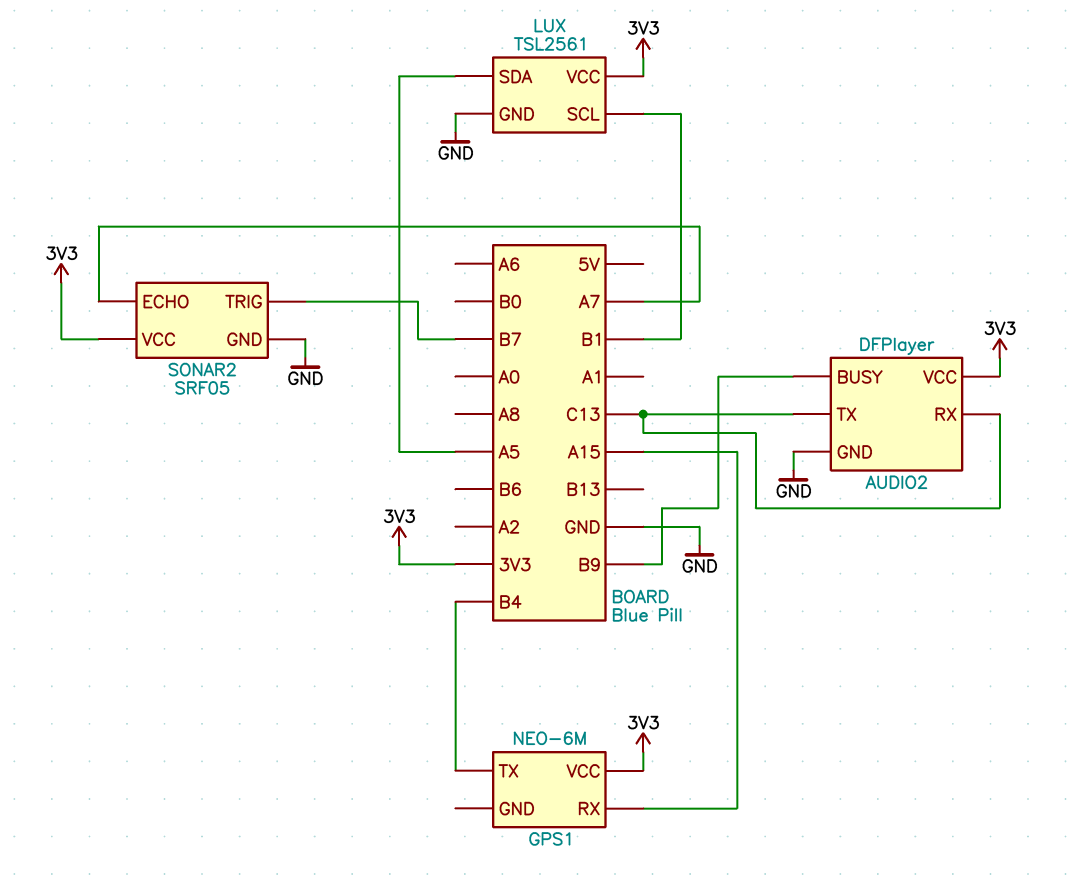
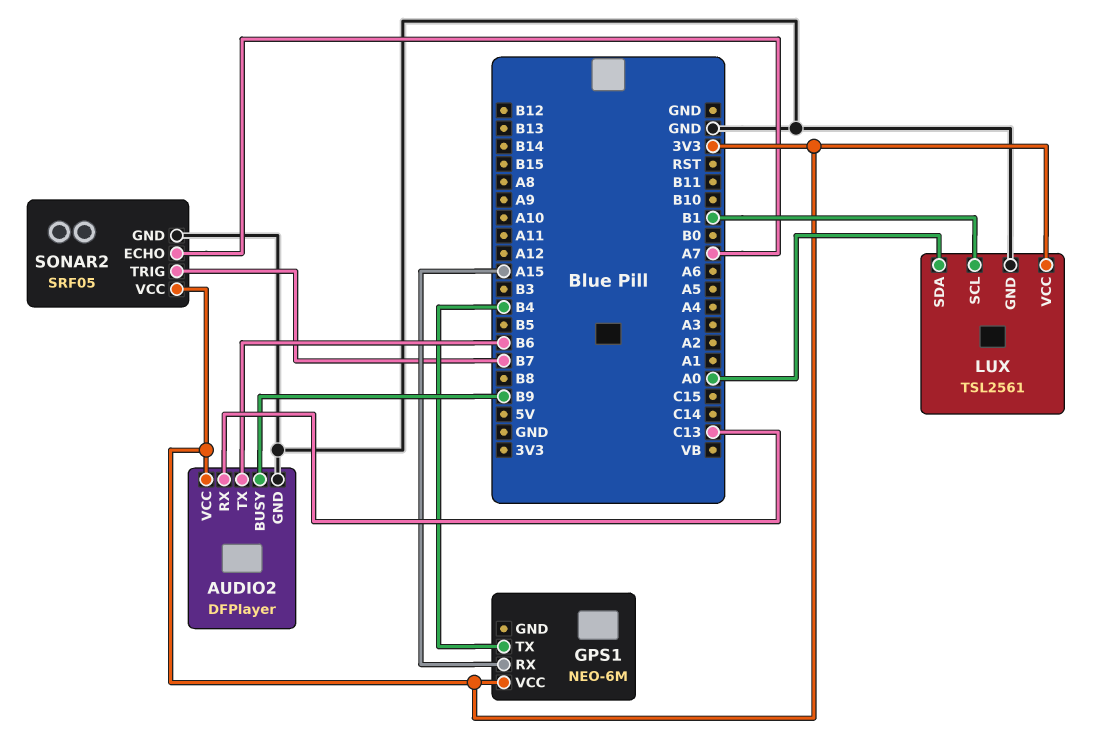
AUDIO2 pin TX: C13 -> B6
LUX pin SDA: A5 -> A0

